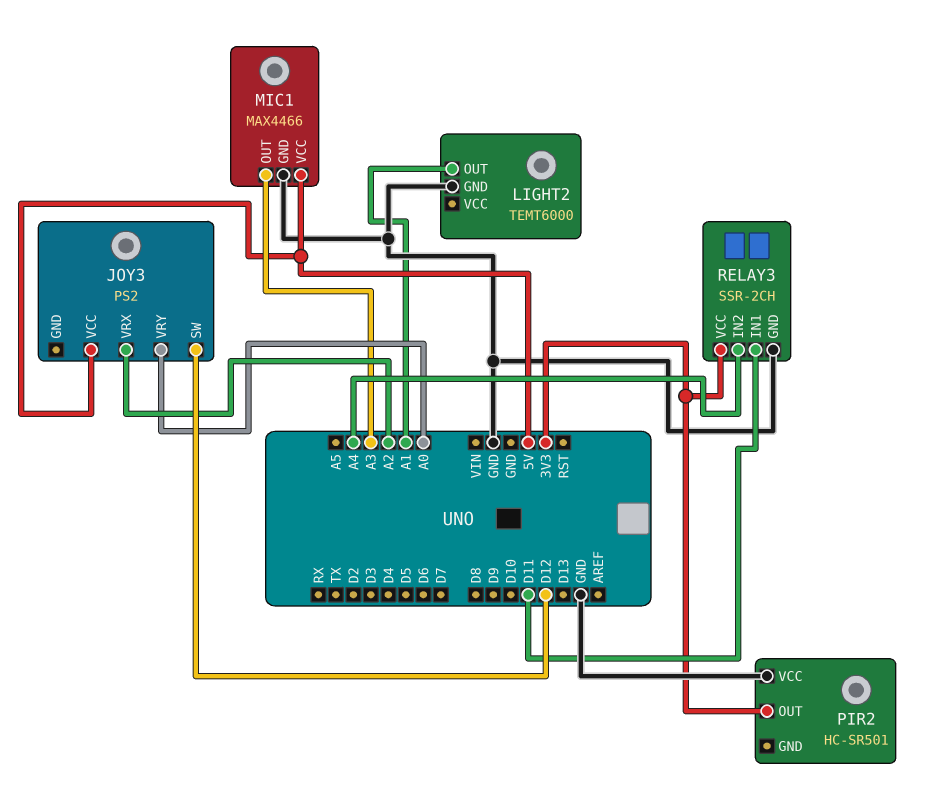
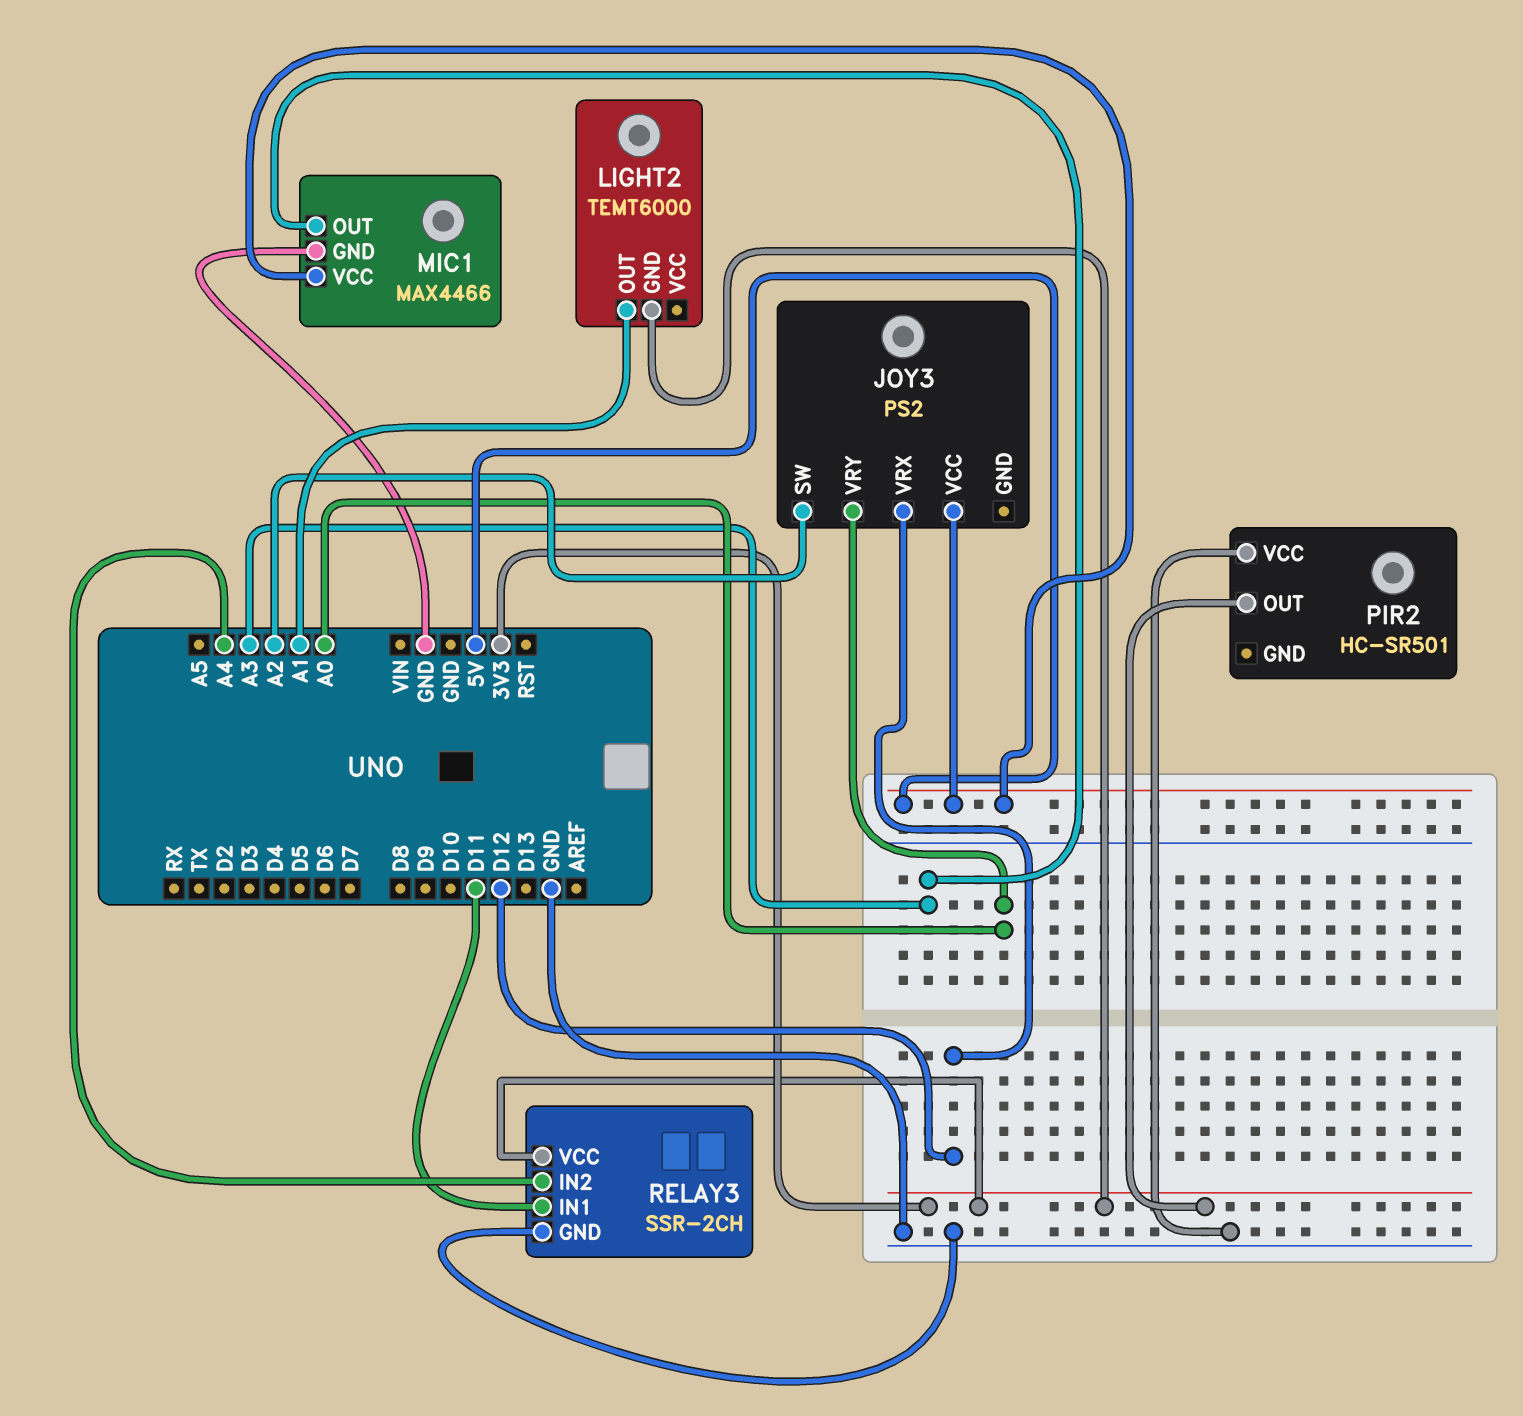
JOY3 pin SW: D12 -> A2
JOY3 pin VRX: A2 -> D12
LIGHT2 pin GND: GND -> 3V3

